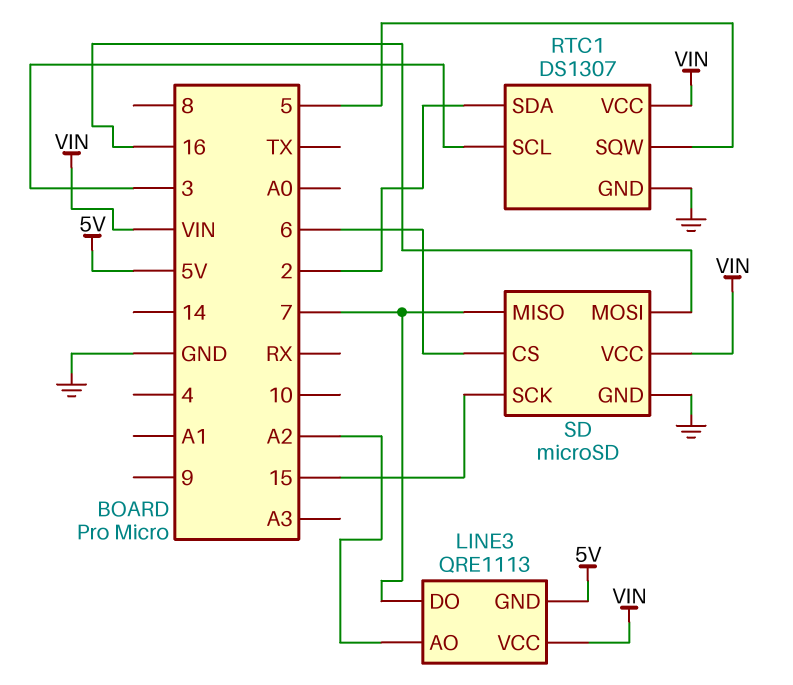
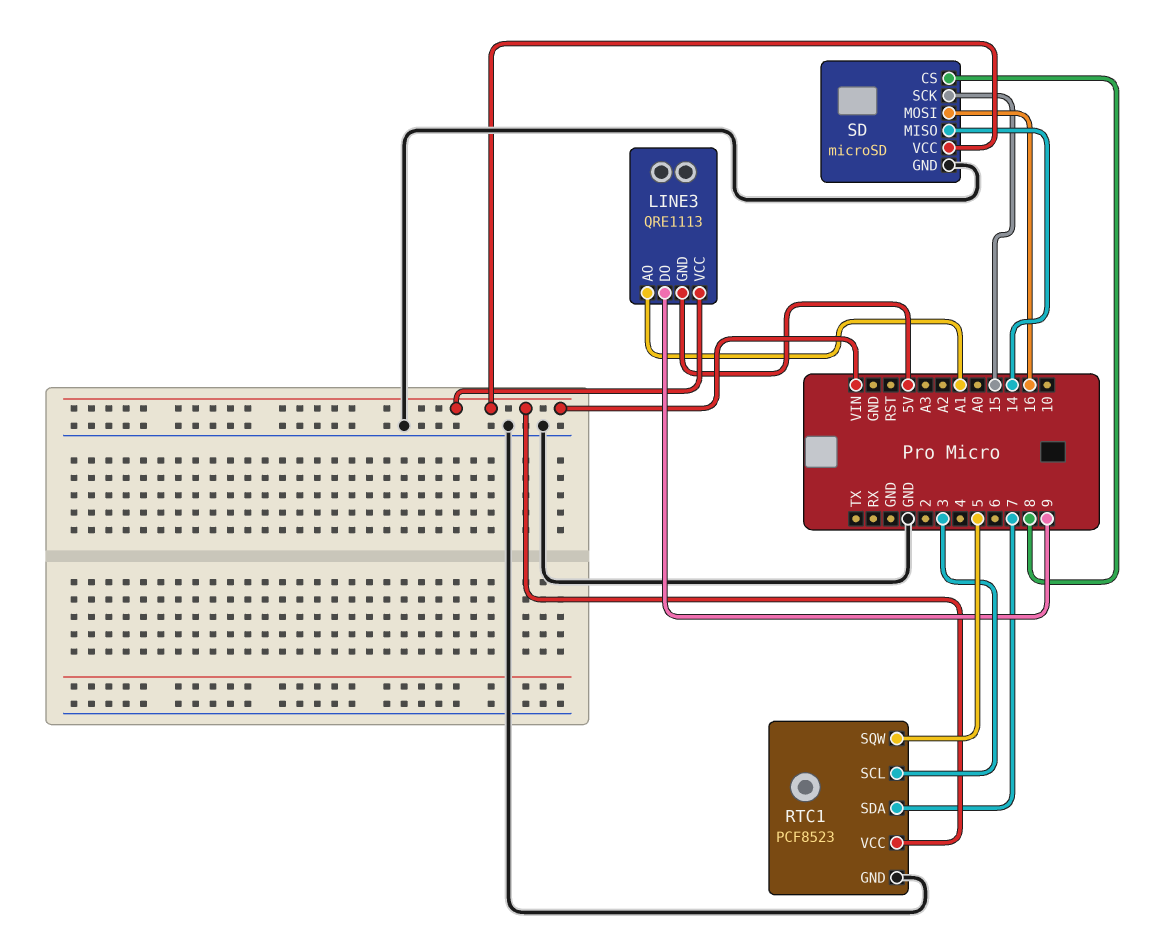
LINE3 pin AO: A2 -> A1
LINE3 pin DO: 7 -> 9
RTC1: DS1307 -> PCF8523
RTC1 pin SDA: 2 -> 7
SD pin CS: 6 -> 8
SD pin MISO: 7 -> 14

